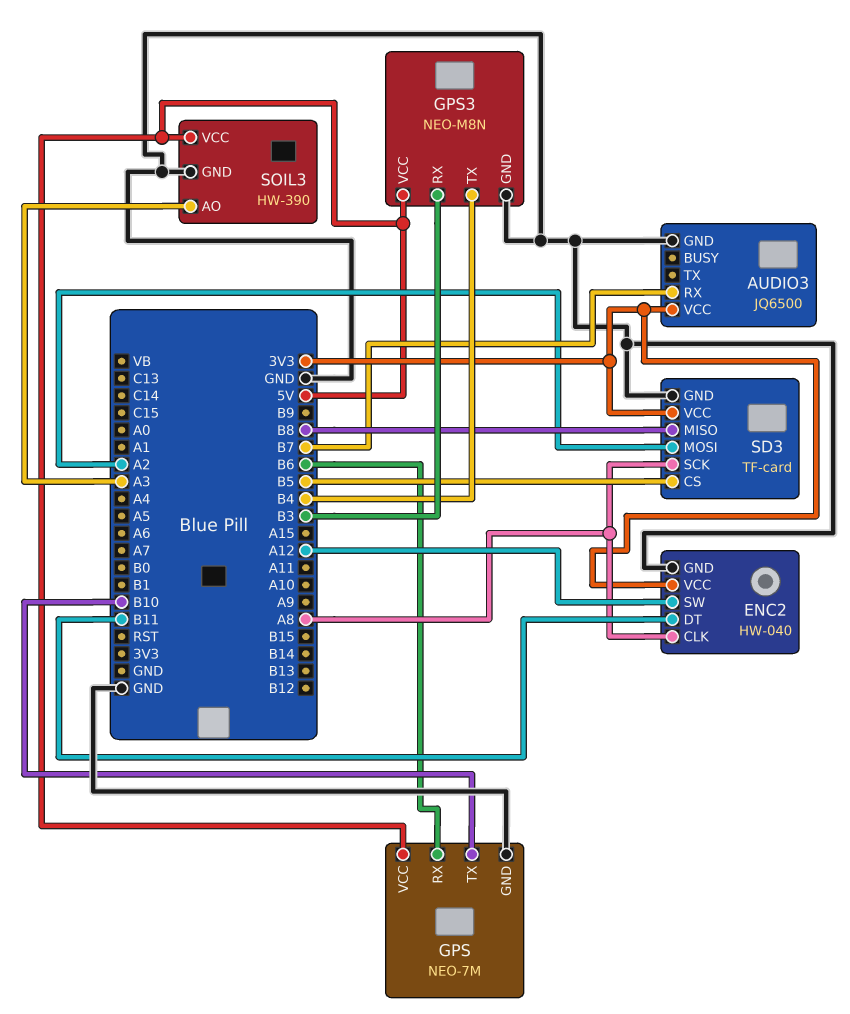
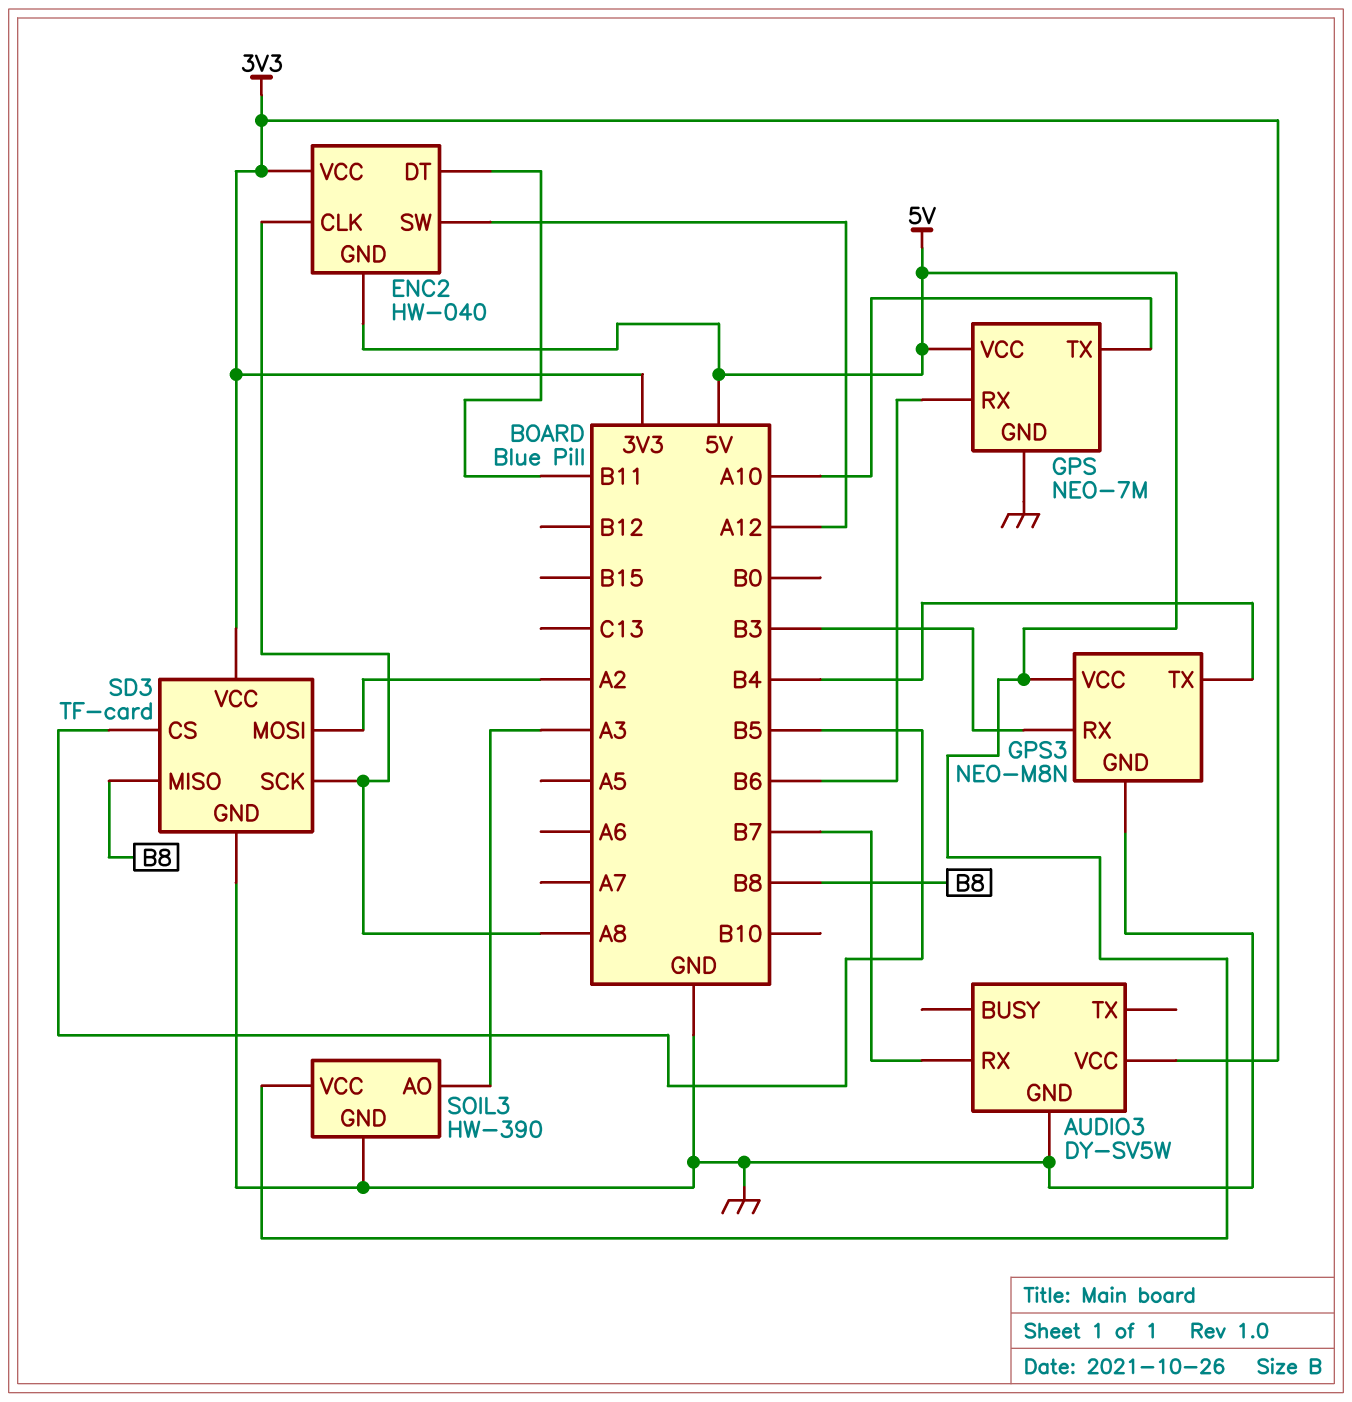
AUDIO3: JQ6500 -> DY-SV5W
ENC2 pin GND: GND -> 5V
GPS pin TX: B10 -> A10

